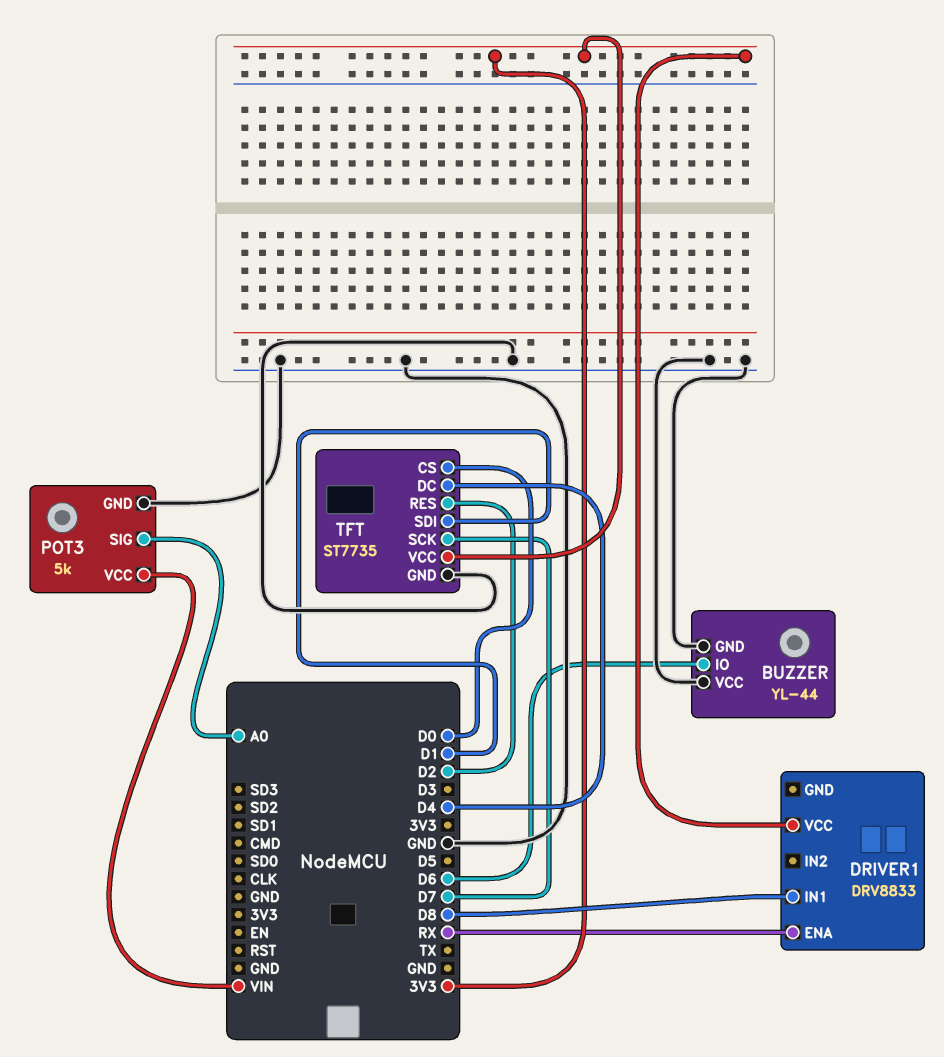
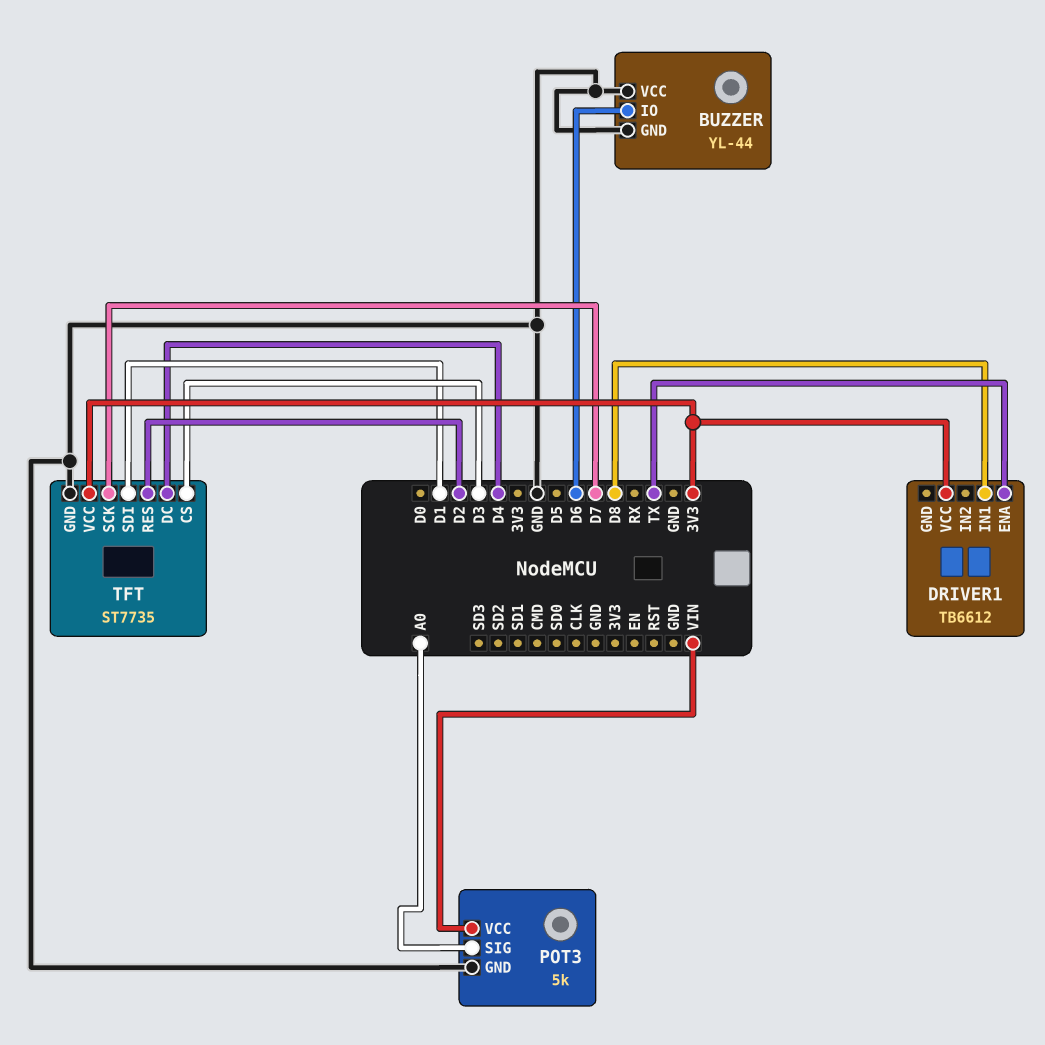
DRIVER1: DRV8833 -> TB6612
DRIVER1 pin ENA: RX -> TX
TFT pin CS: D0 -> D3

